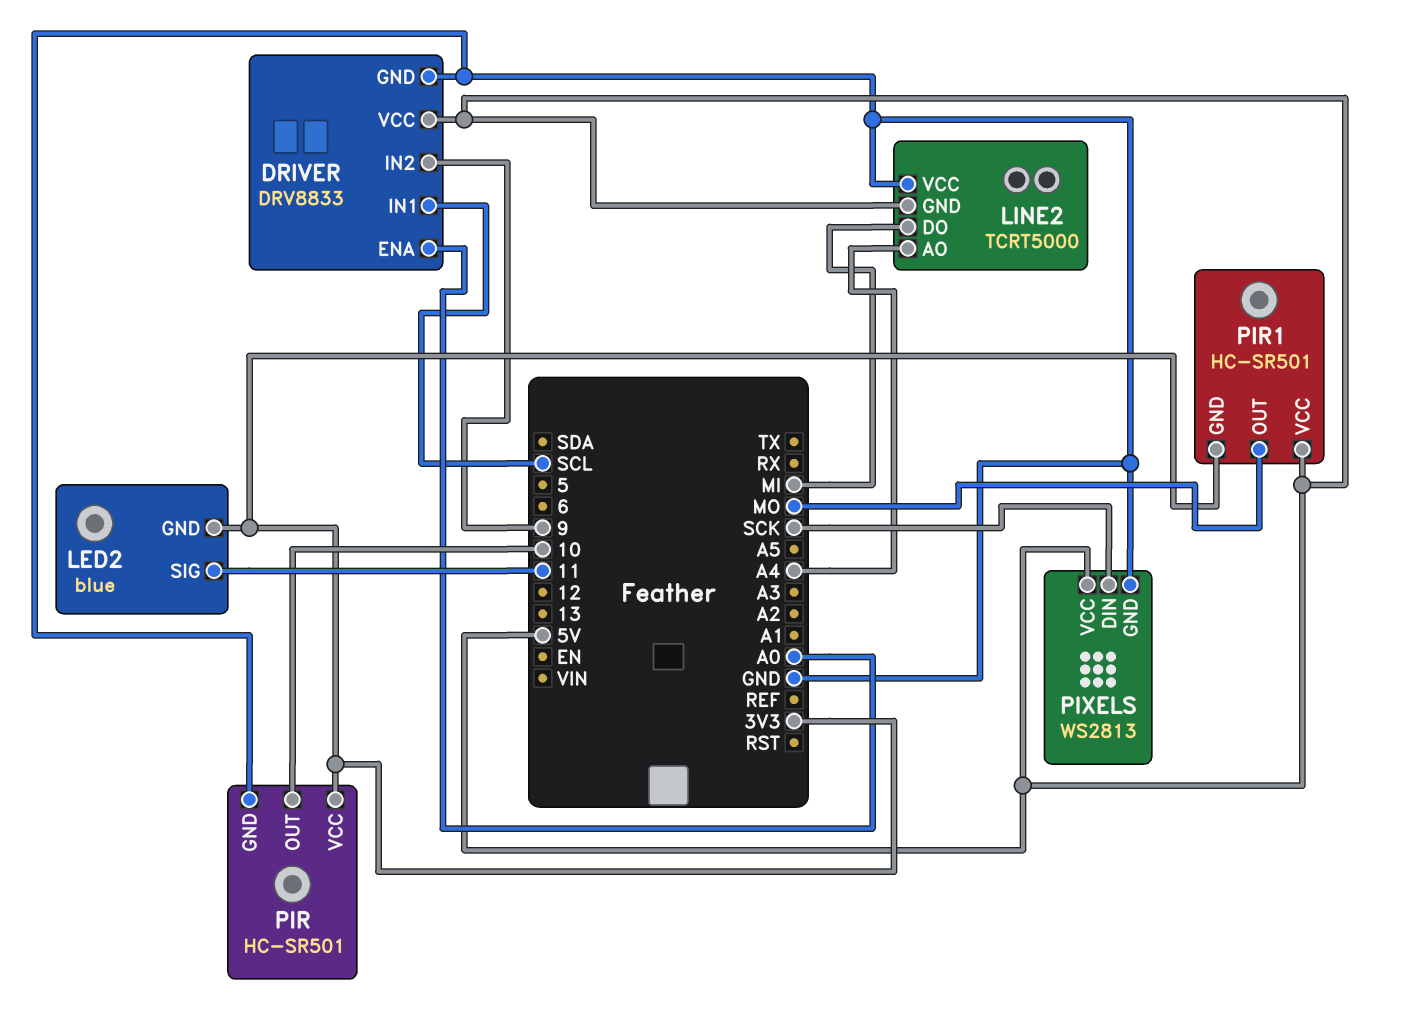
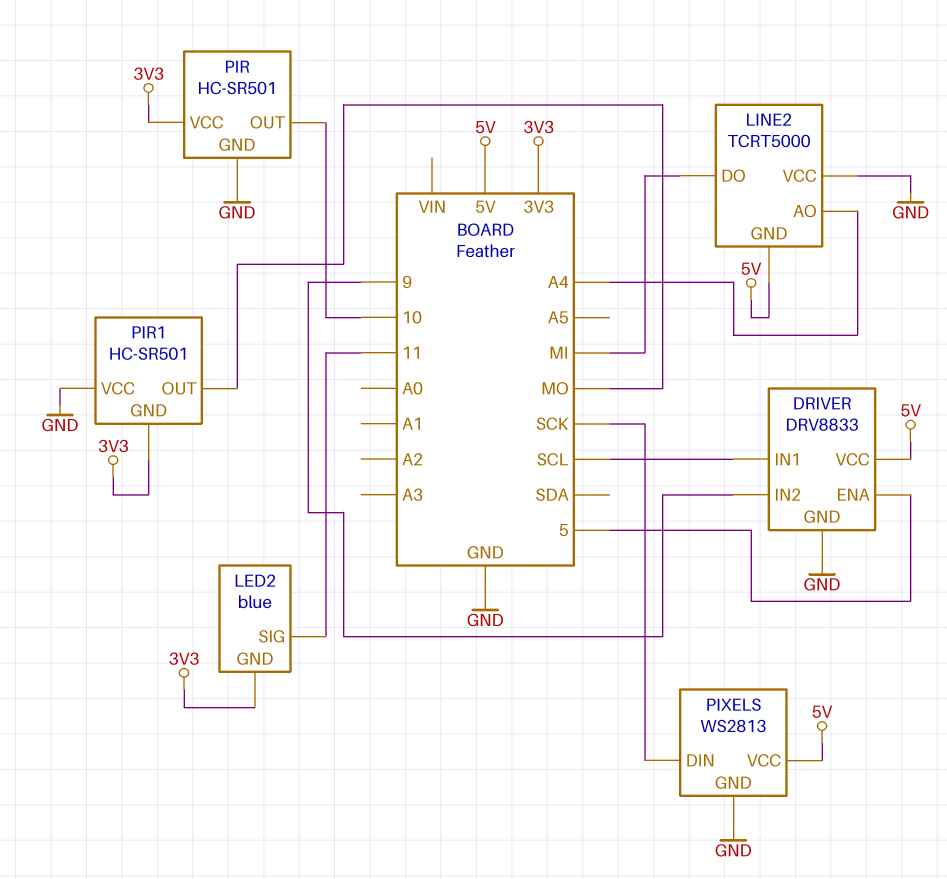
DRIVER pin ENA: A0 -> 5
PIR1 pin VCC: 5V -> GND

